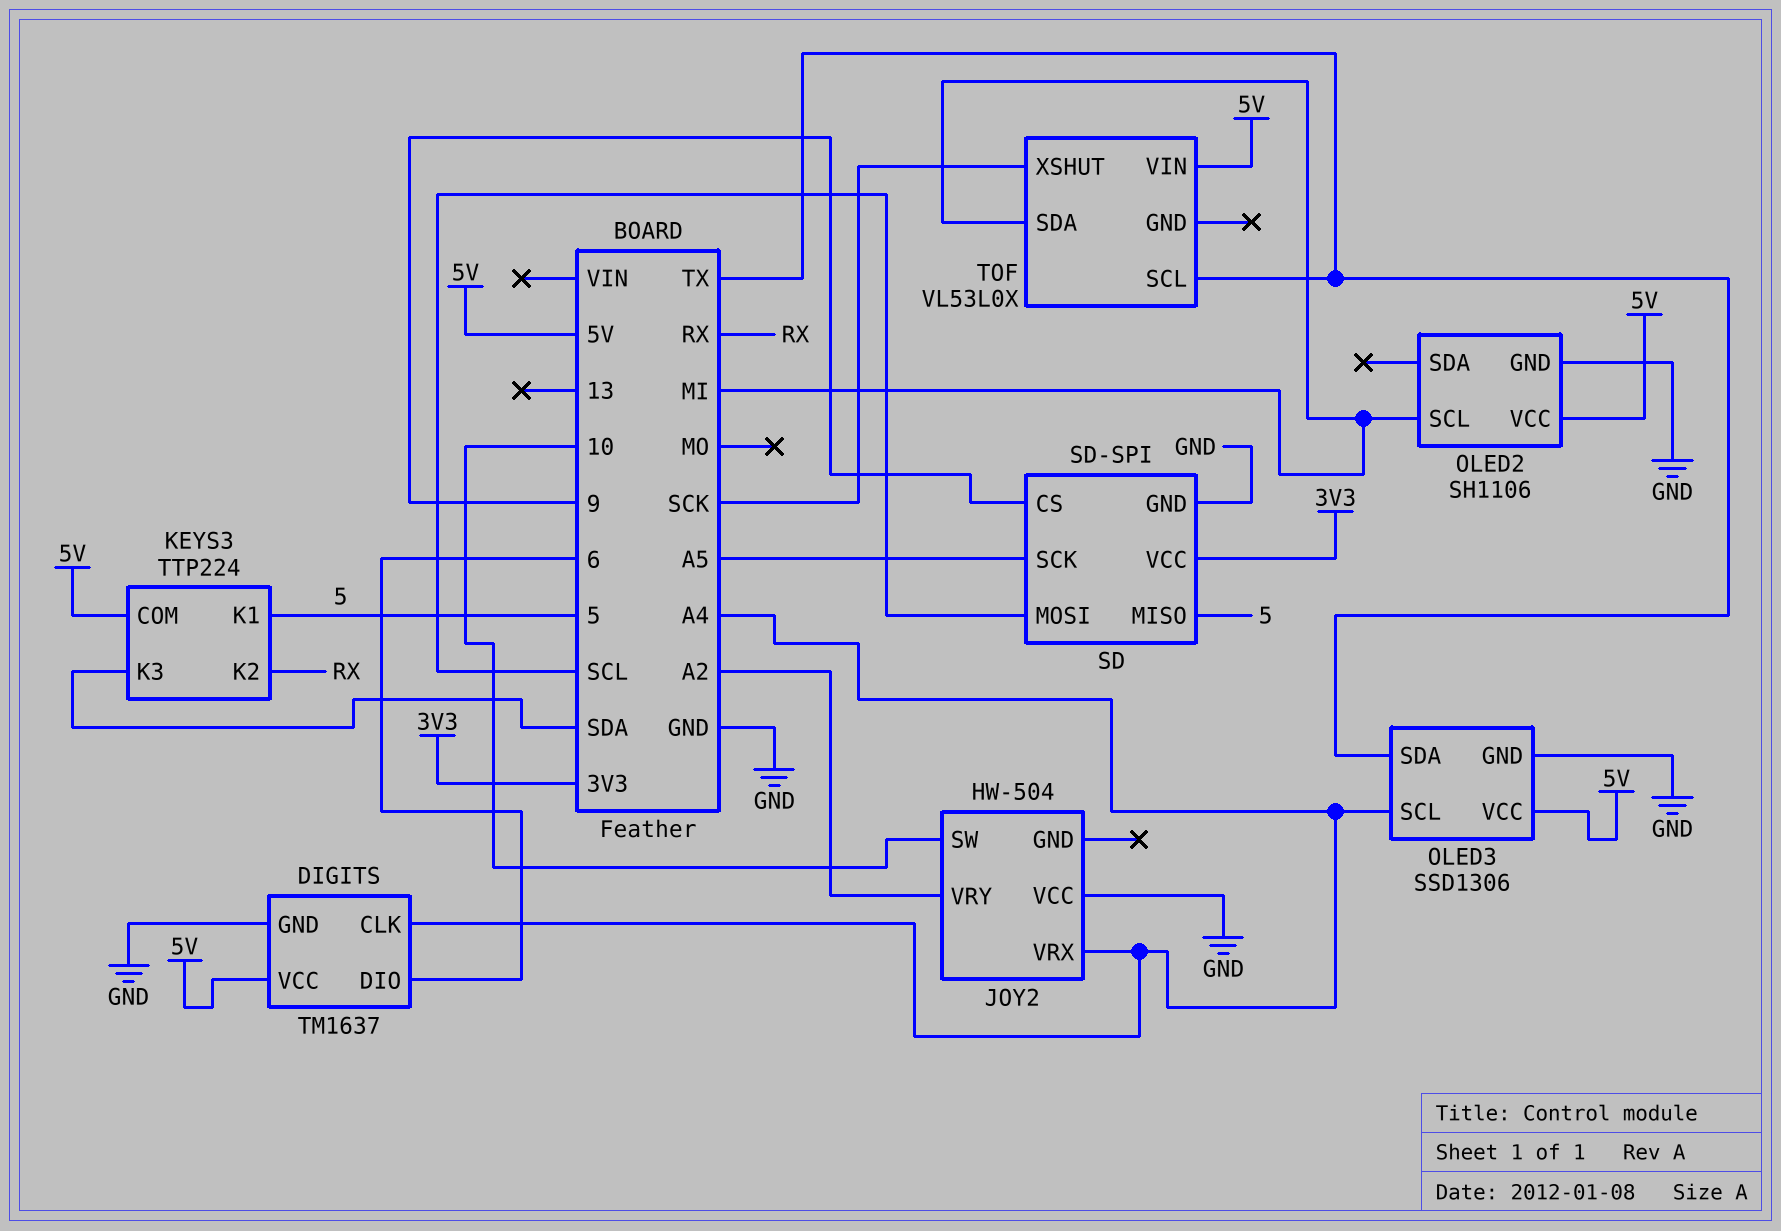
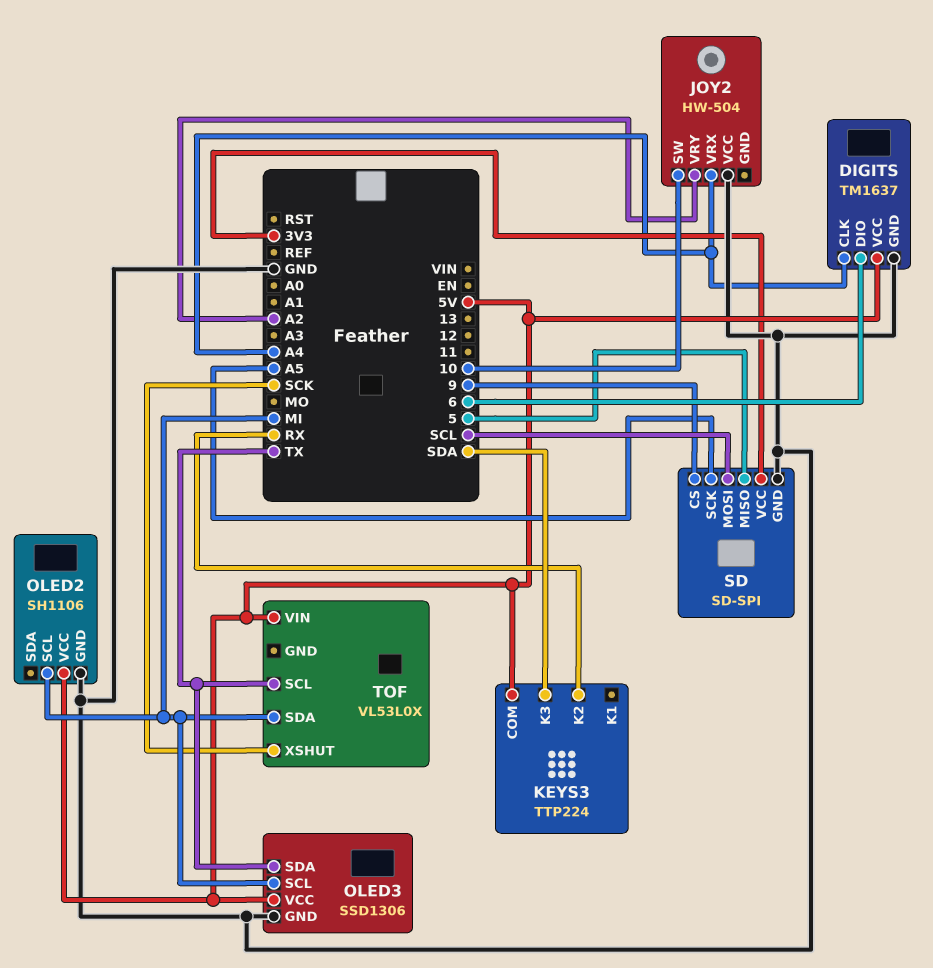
KEYS3 pin K1: 5 -> none
OLED3 pin SCL: A4 -> MI

